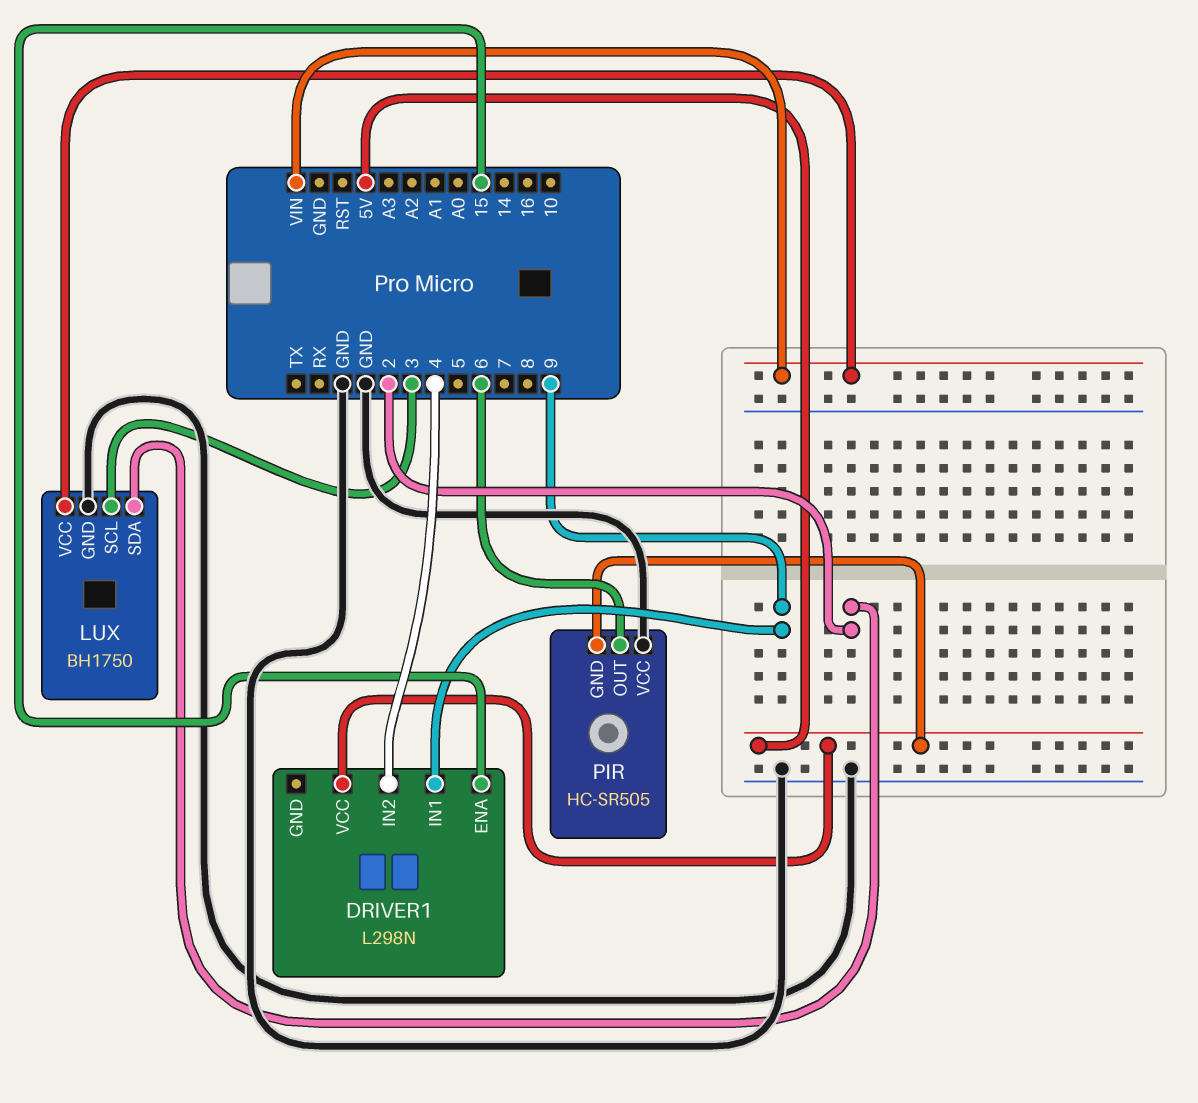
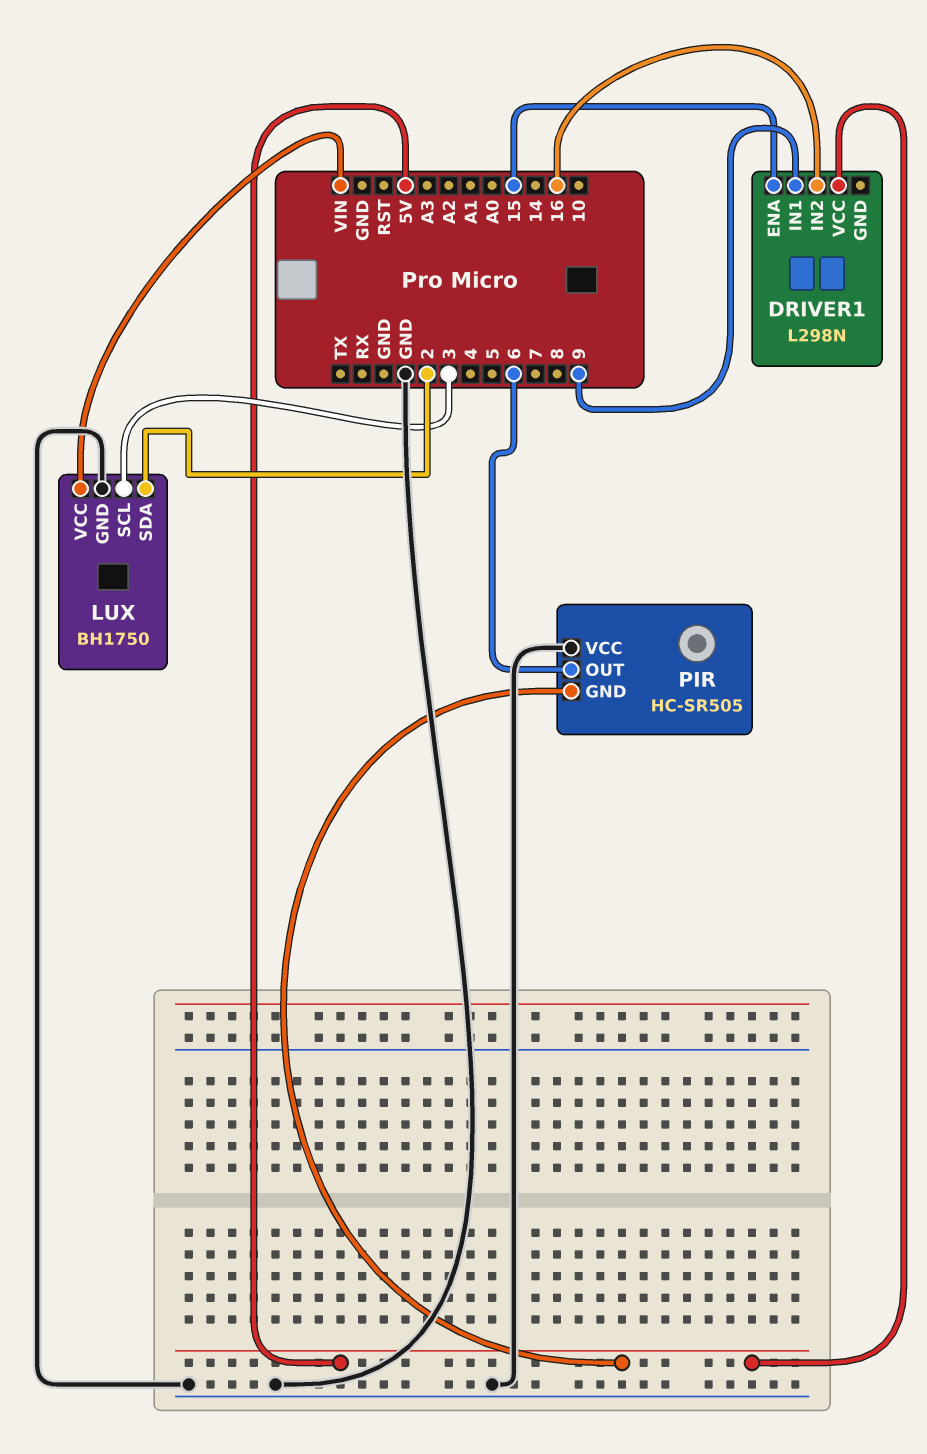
DRIVER1 pin IN2: 4 -> 16

